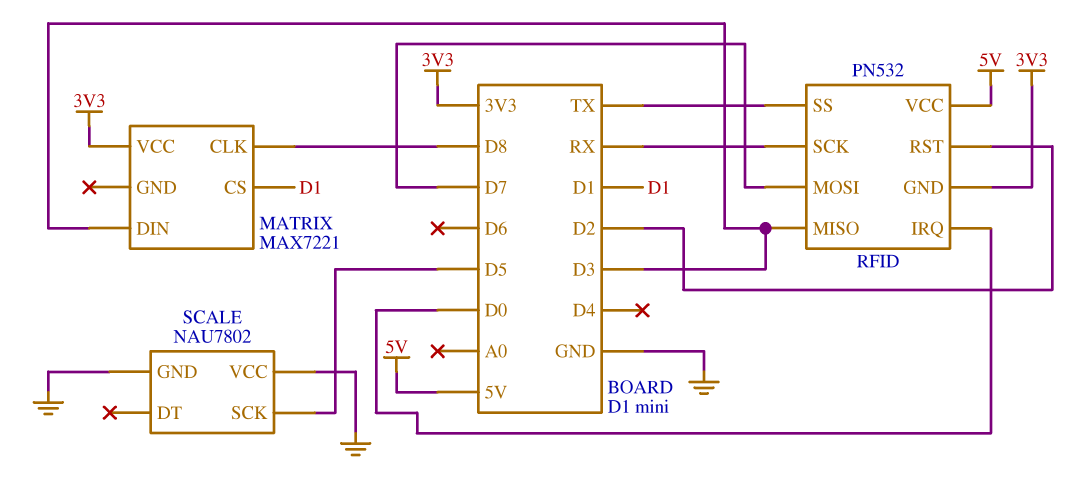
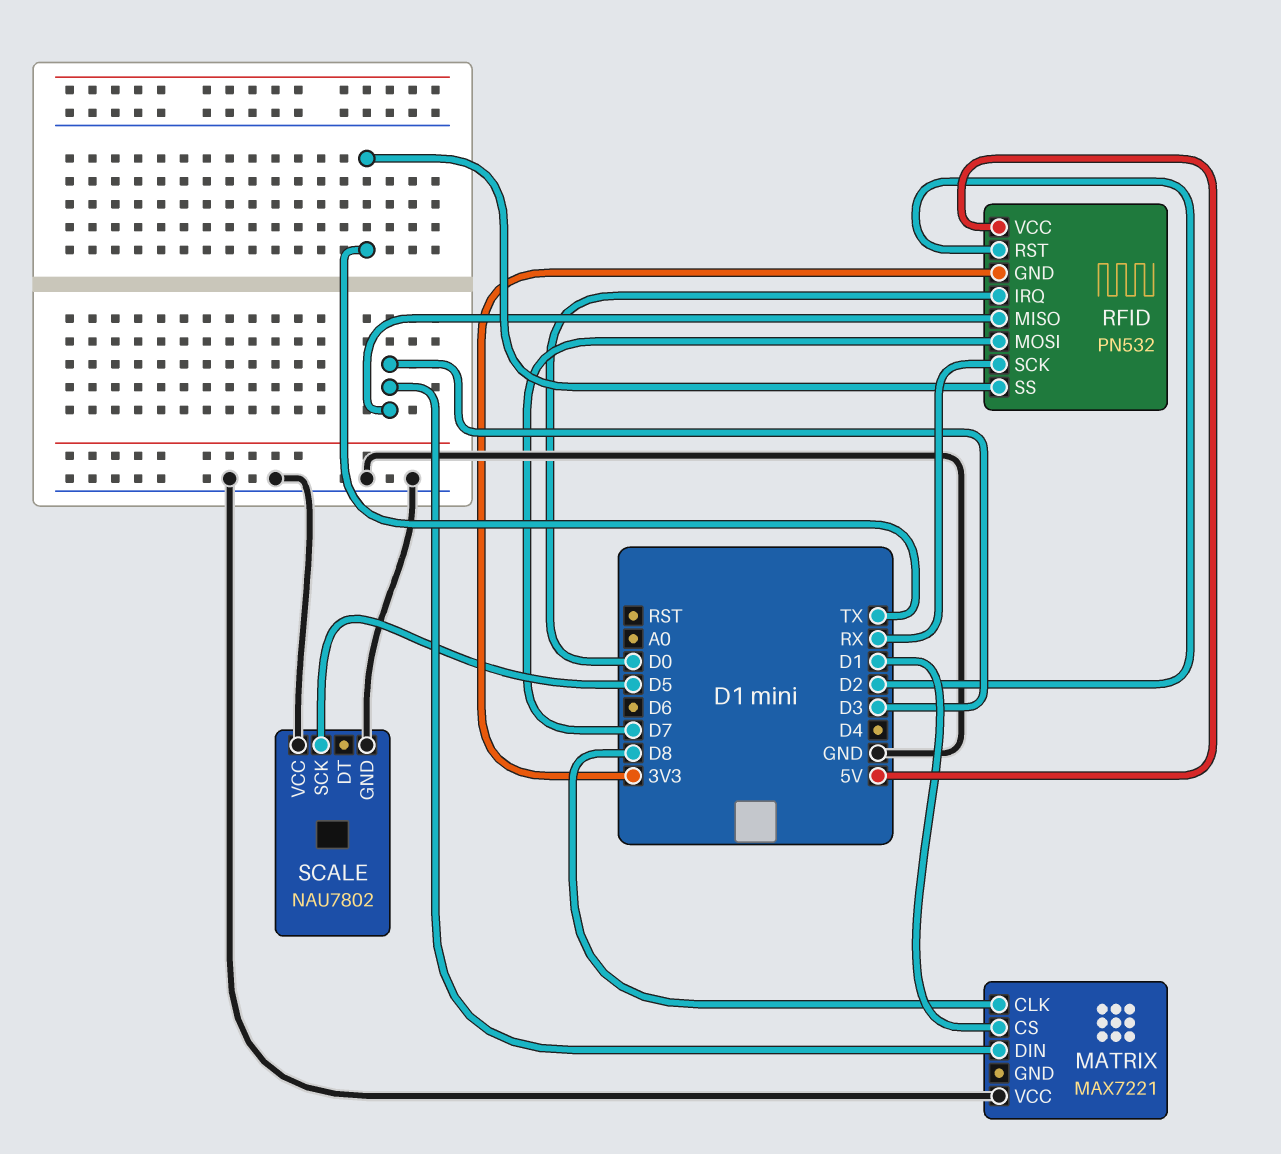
MATRIX pin VCC: 3V3 -> GND

